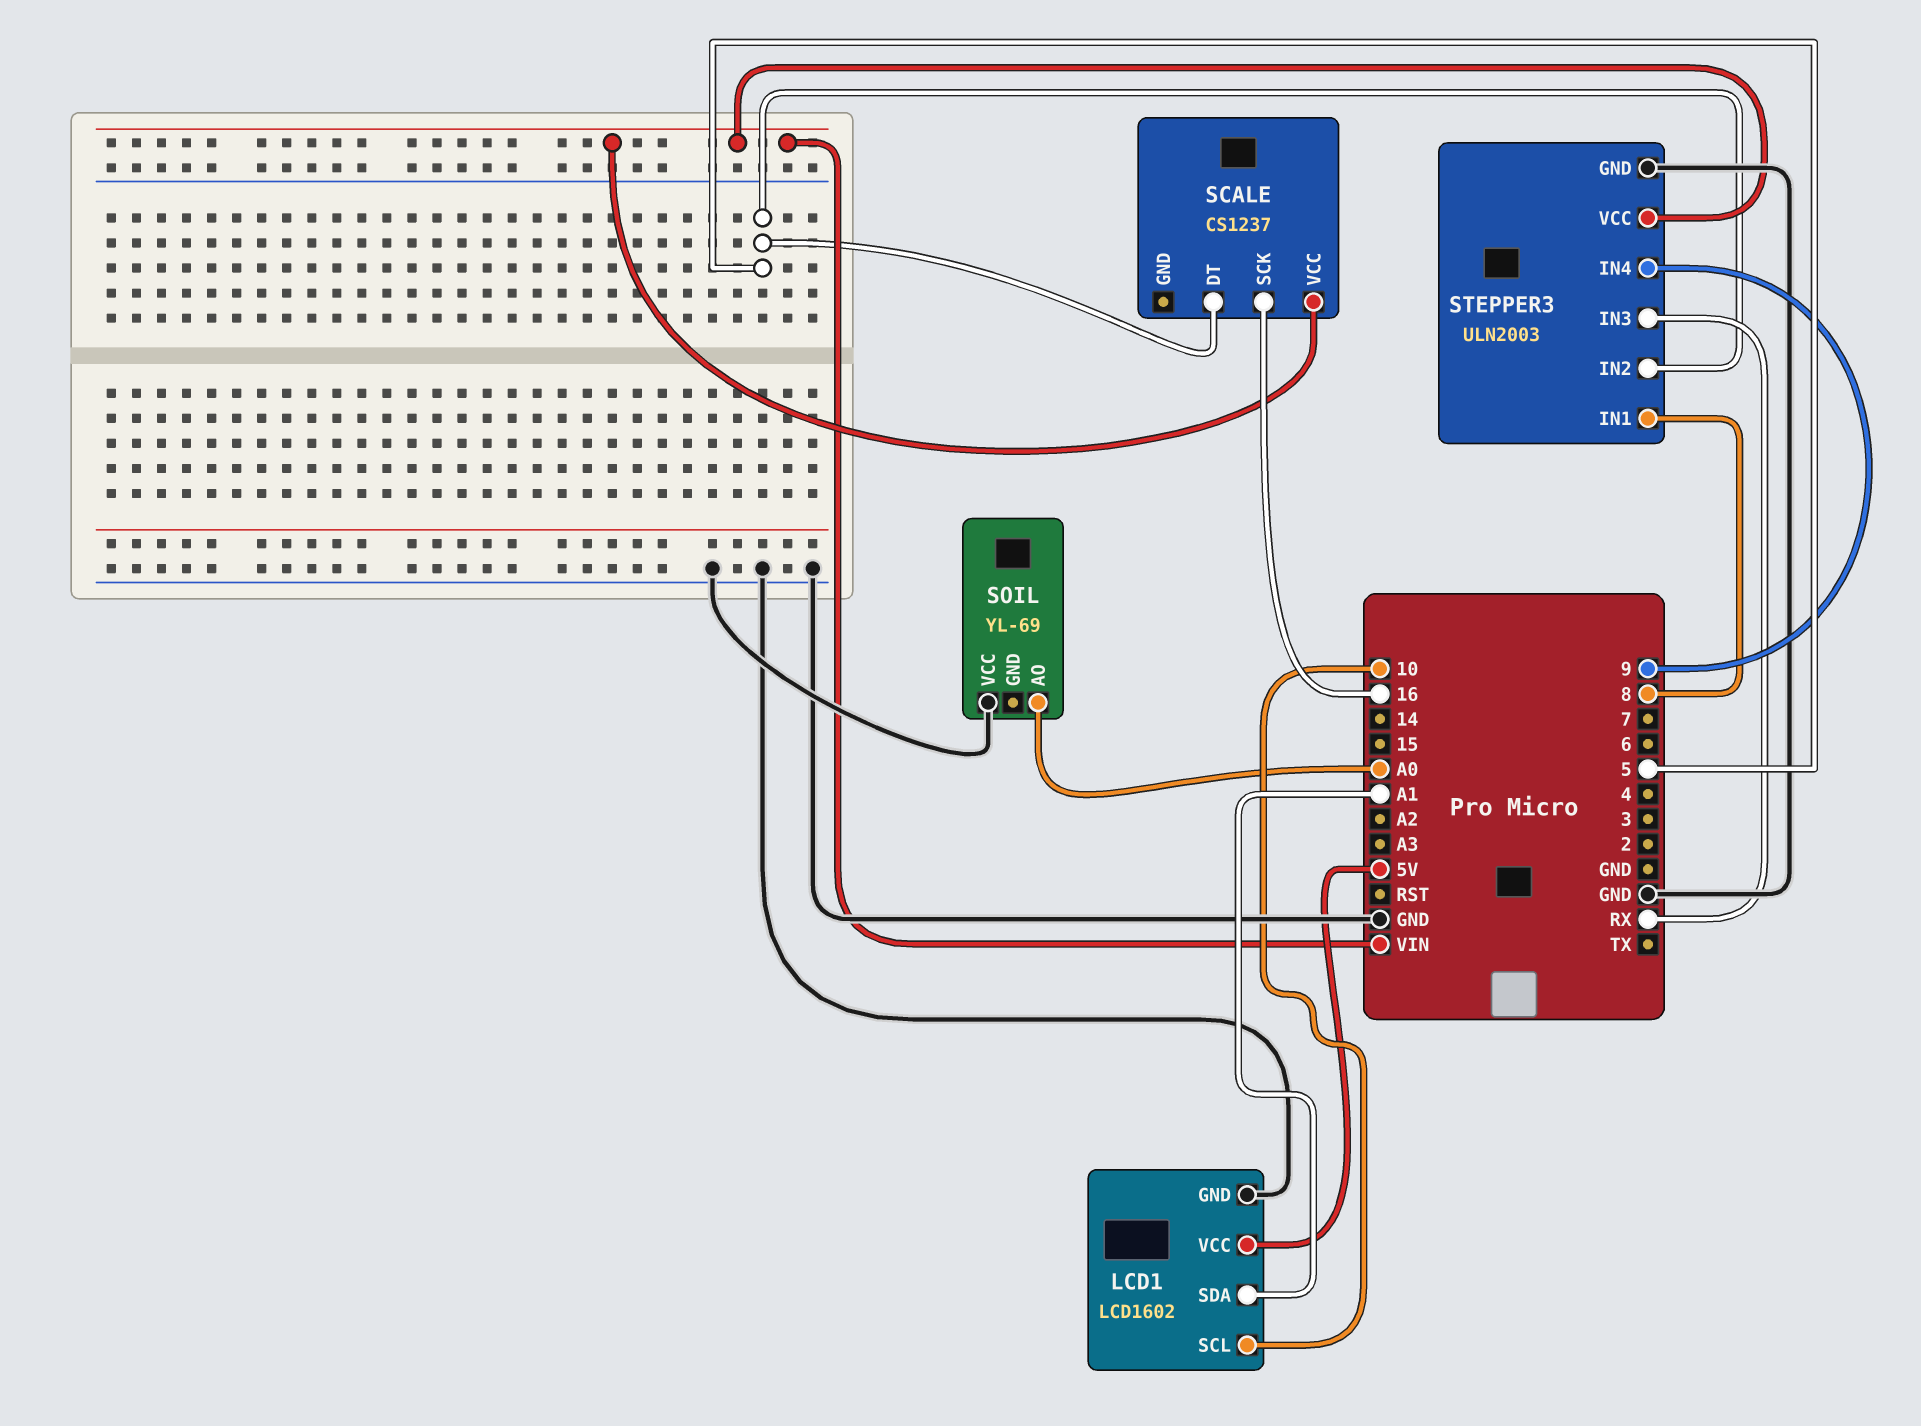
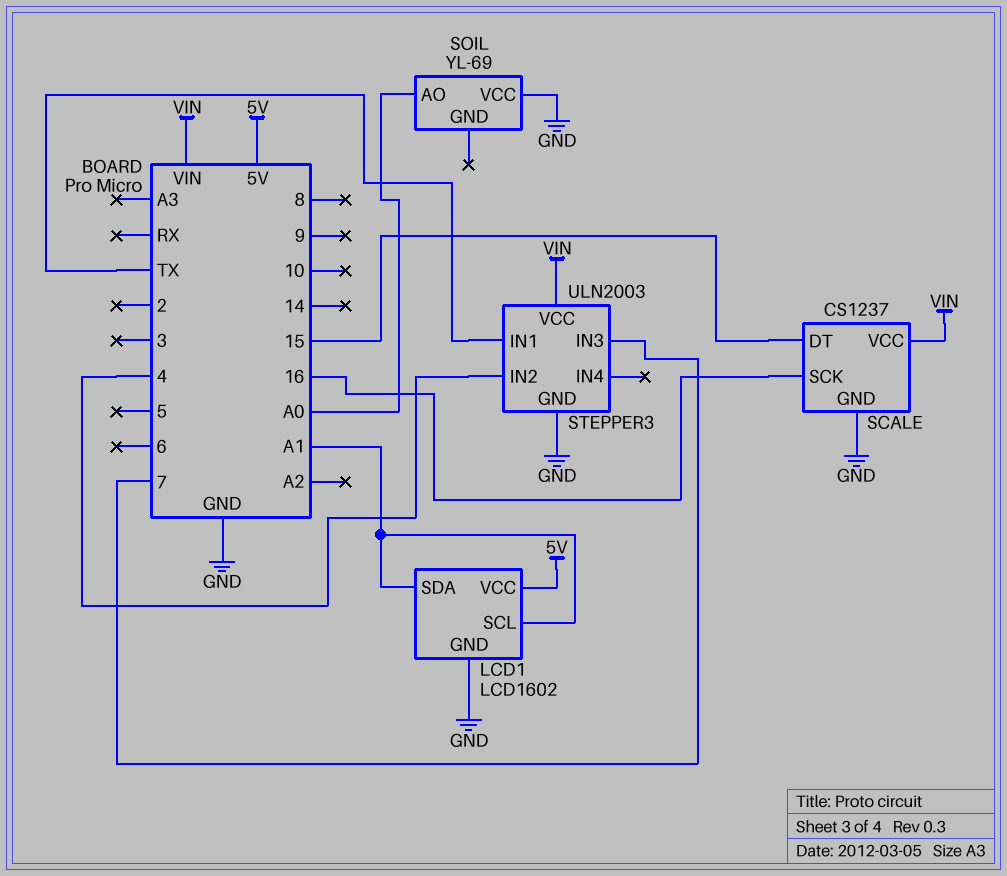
LCD1 pin SCL: 10 -> A1
SCALE pin DT: 5 -> 15
SCALE pin GND: none -> GND
STEPPER3 pin IN1: 8 -> TX
STEPPER3 pin IN2: 5 -> 4
STEPPER3 pin IN3: RX -> 7
STEPPER3 pin IN4: 9 -> none

